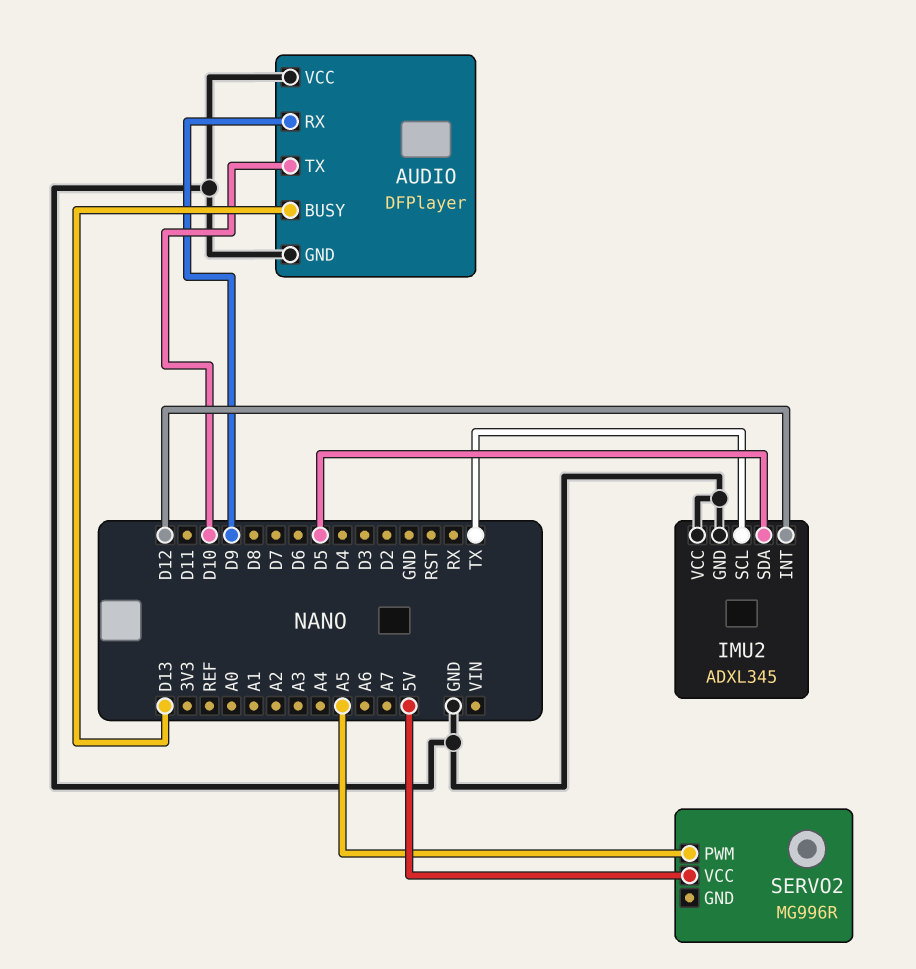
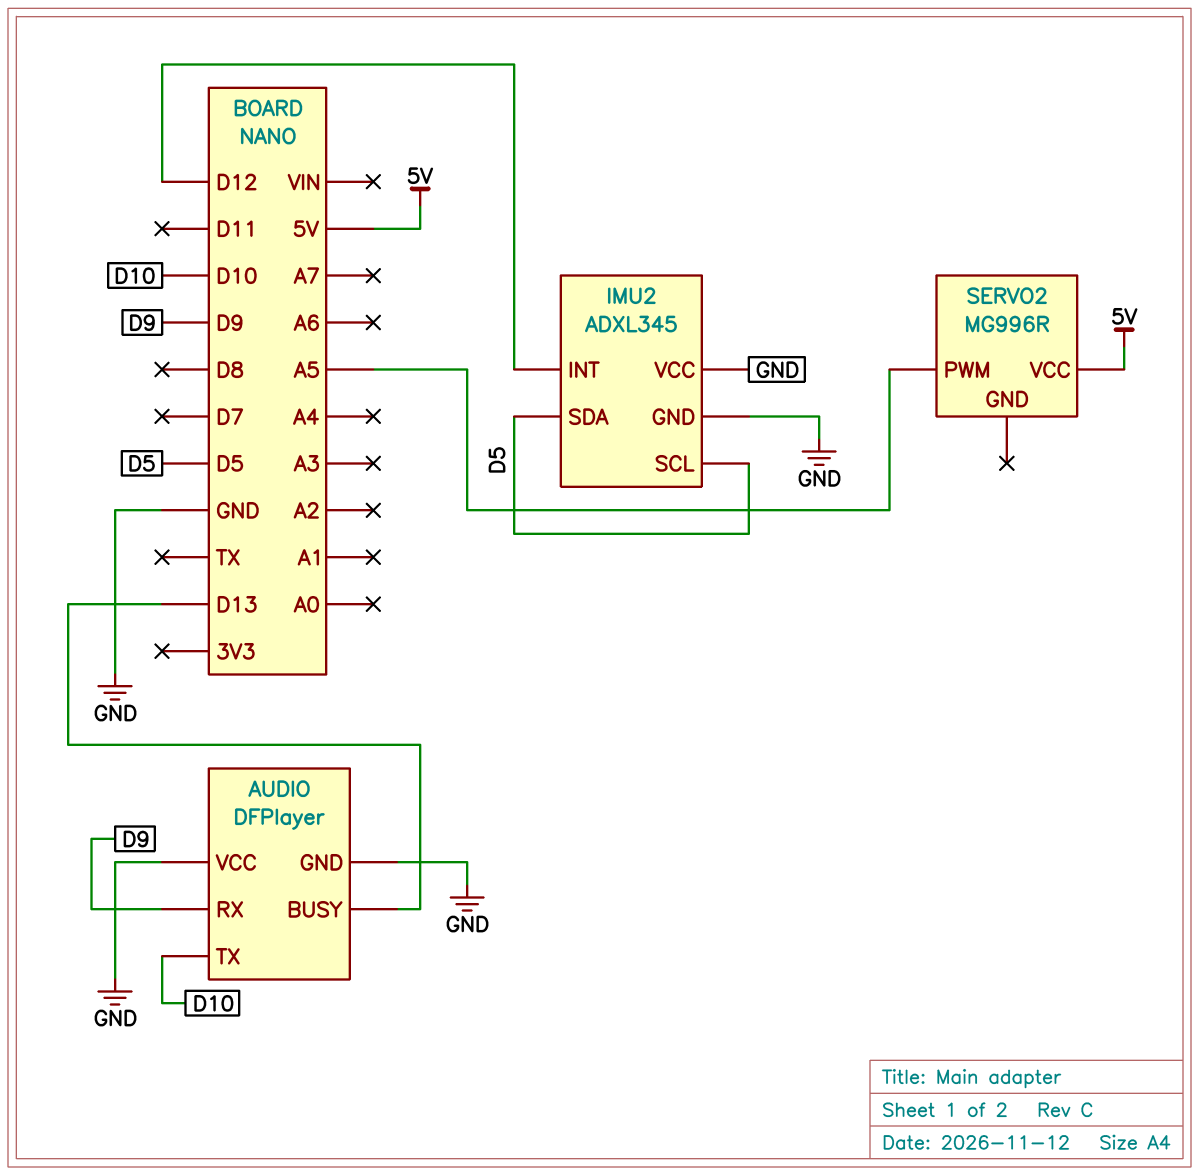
IMU2 pin SCL: TX -> D5

